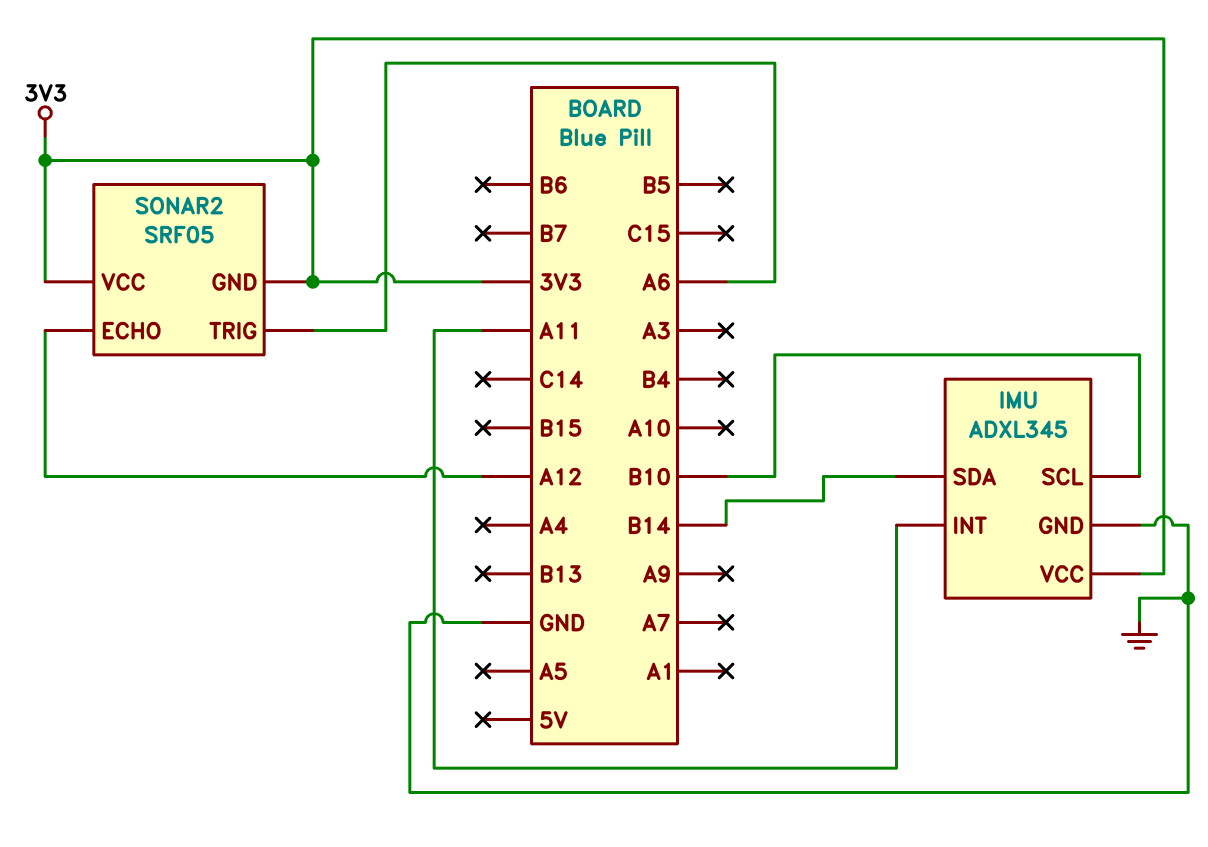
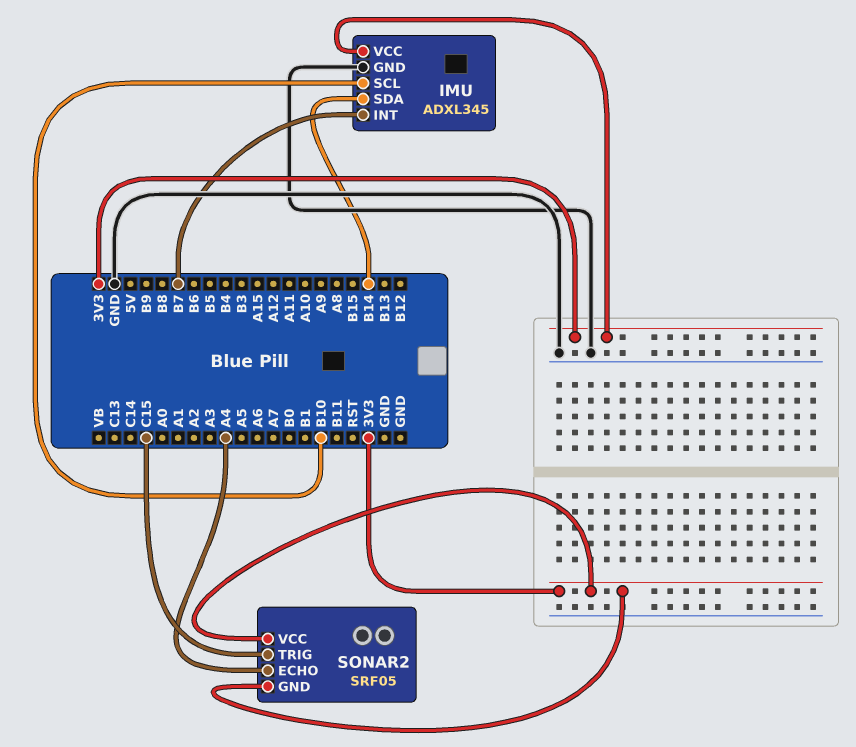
IMU pin INT: A11 -> B7
SONAR2 pin ECHO: A12 -> A4
SONAR2 pin TRIG: A6 -> C15

